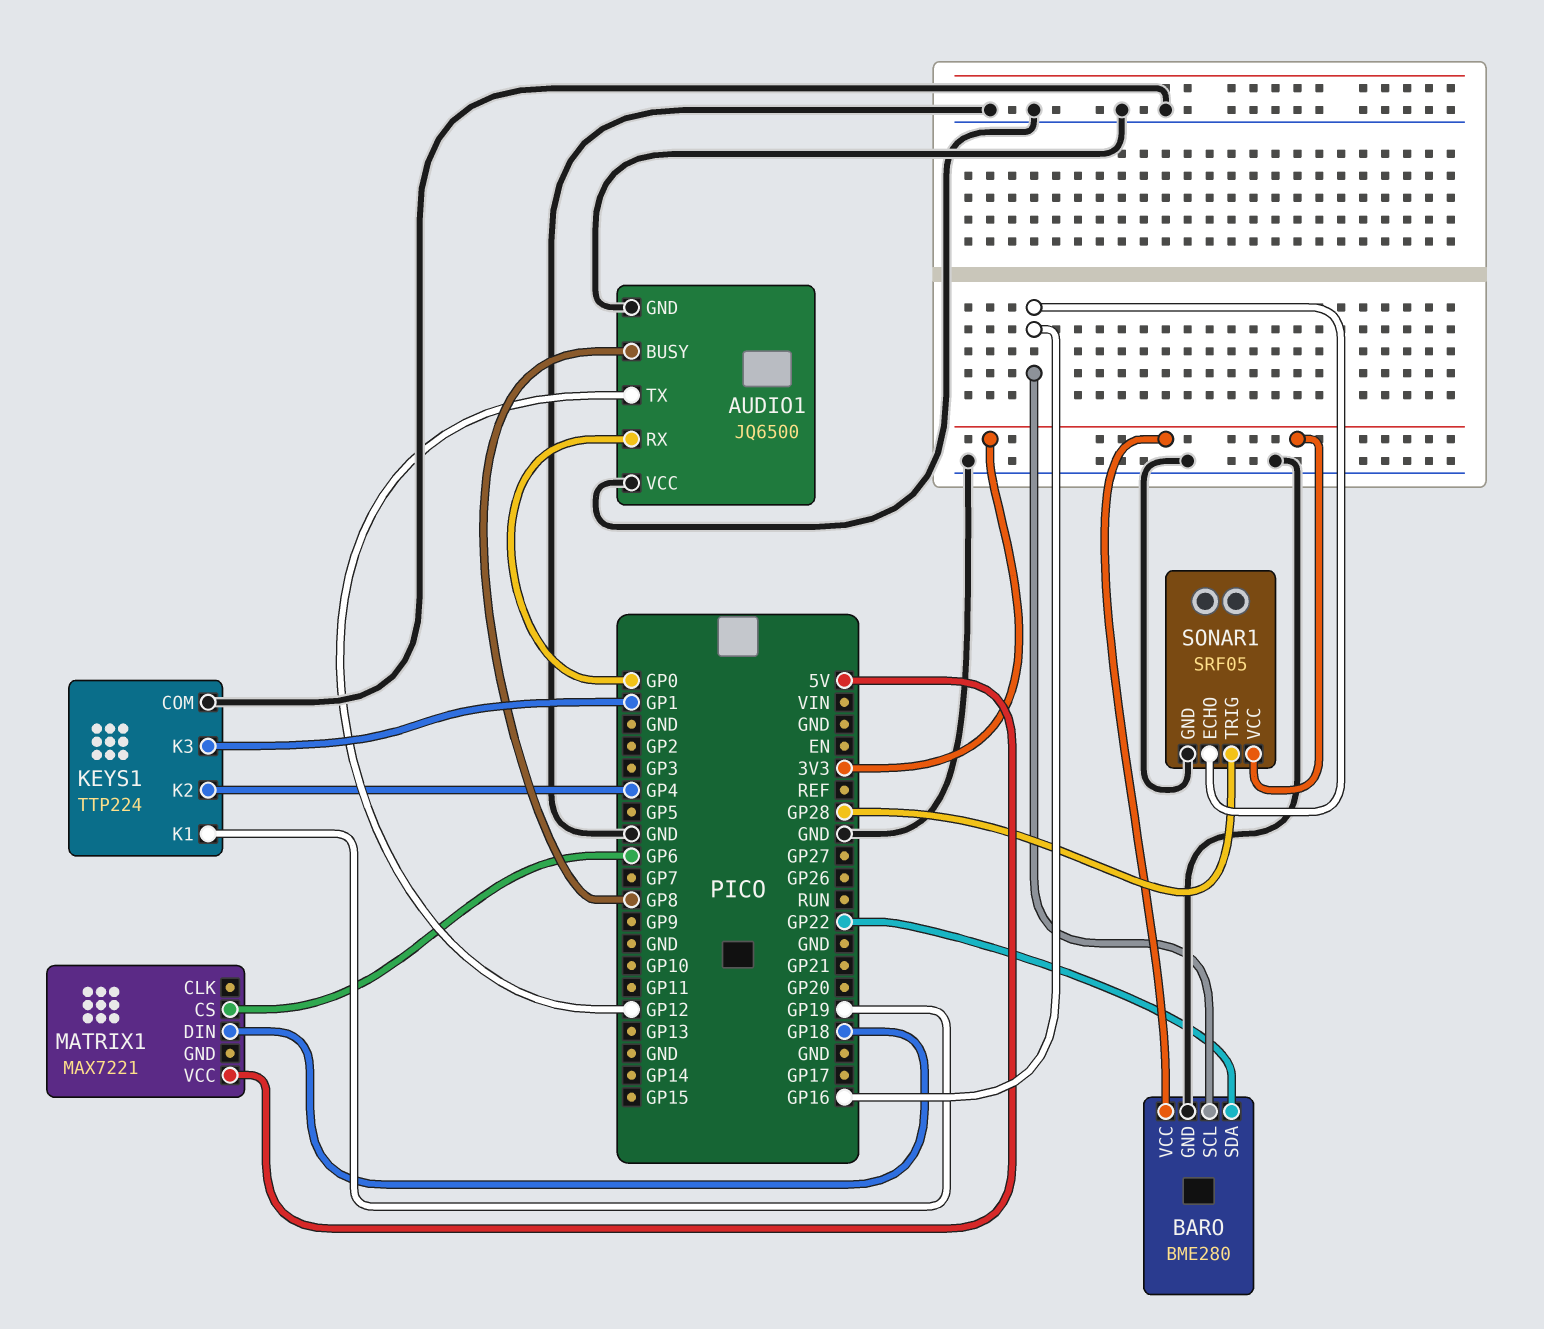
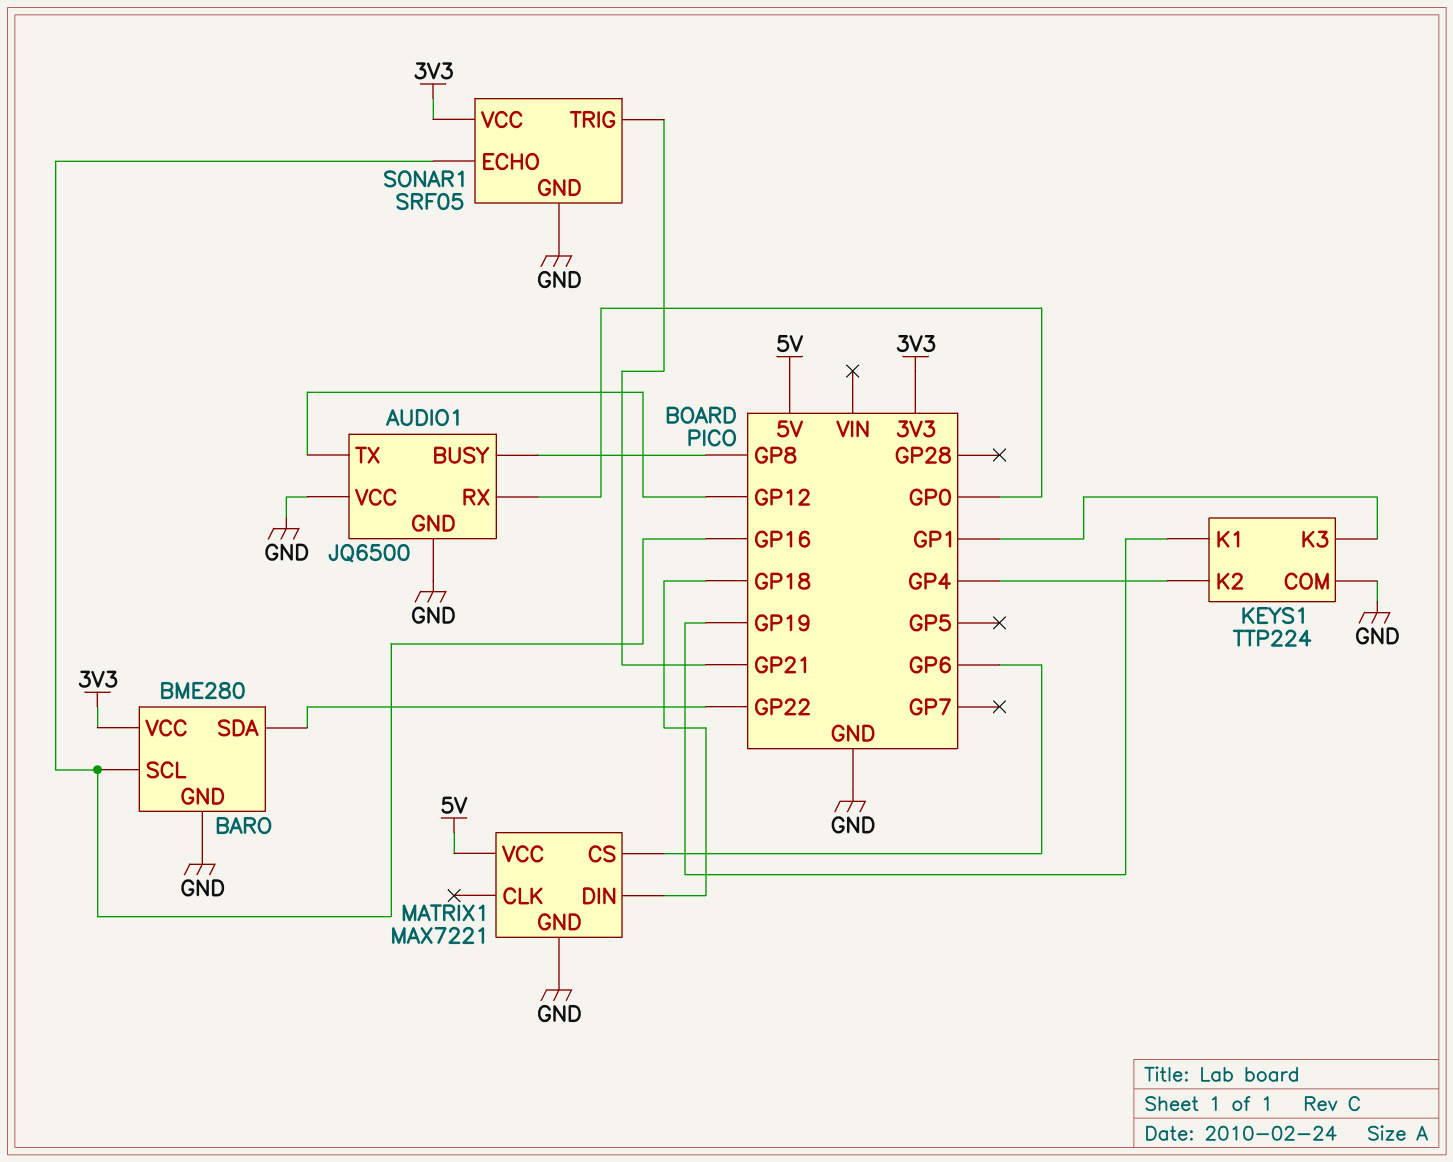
MATRIX1 pin GND: none -> GND
SONAR1 pin TRIG: GP28 -> GP21

